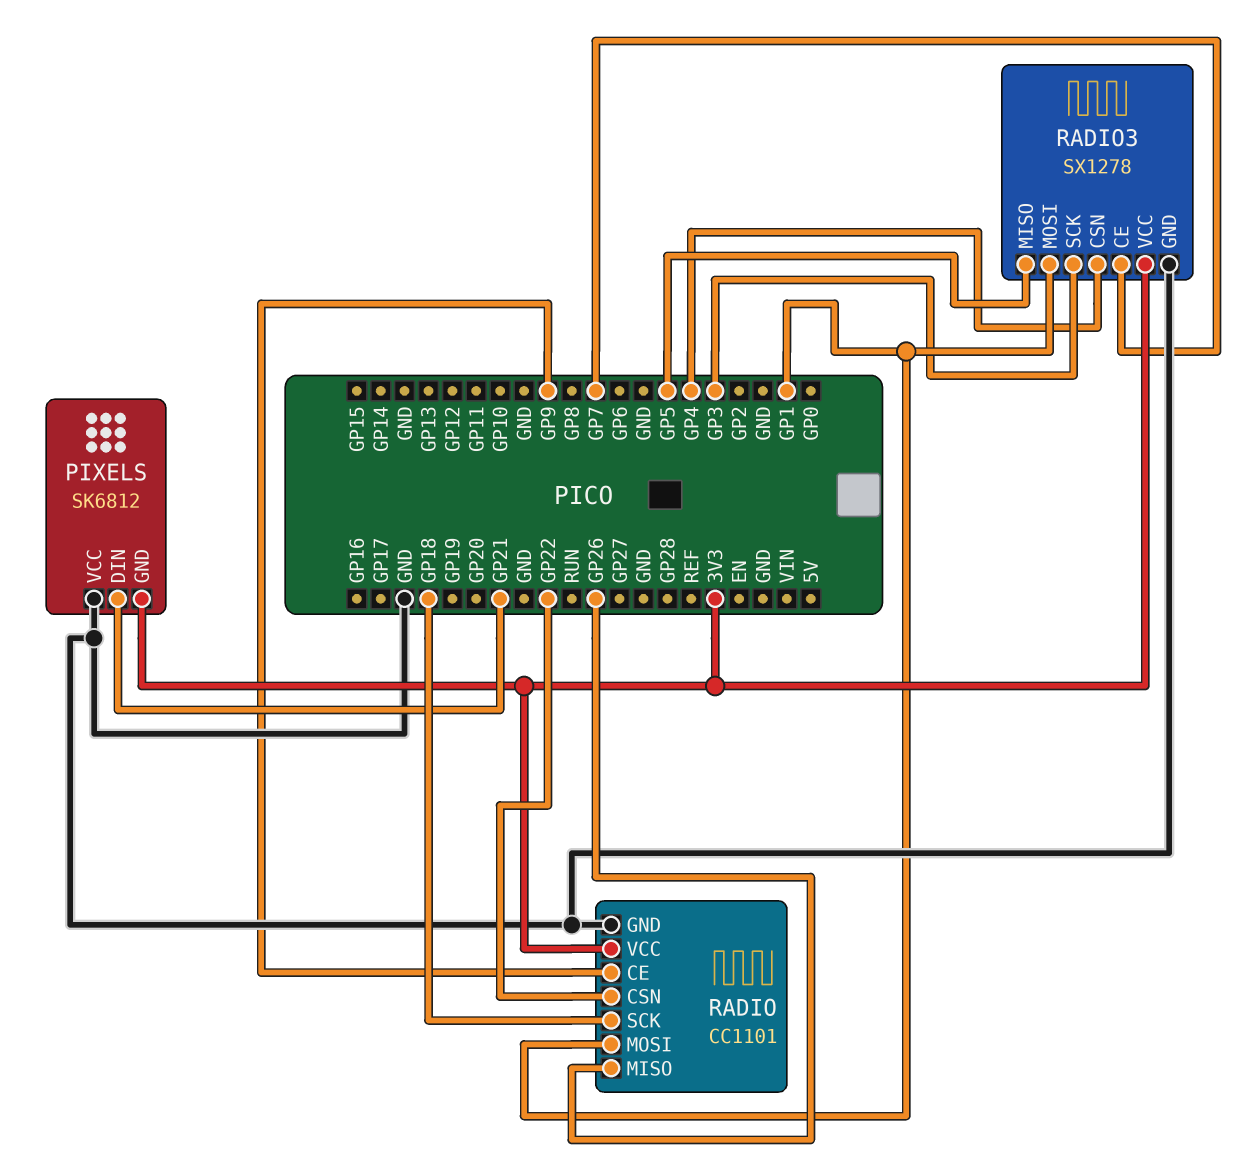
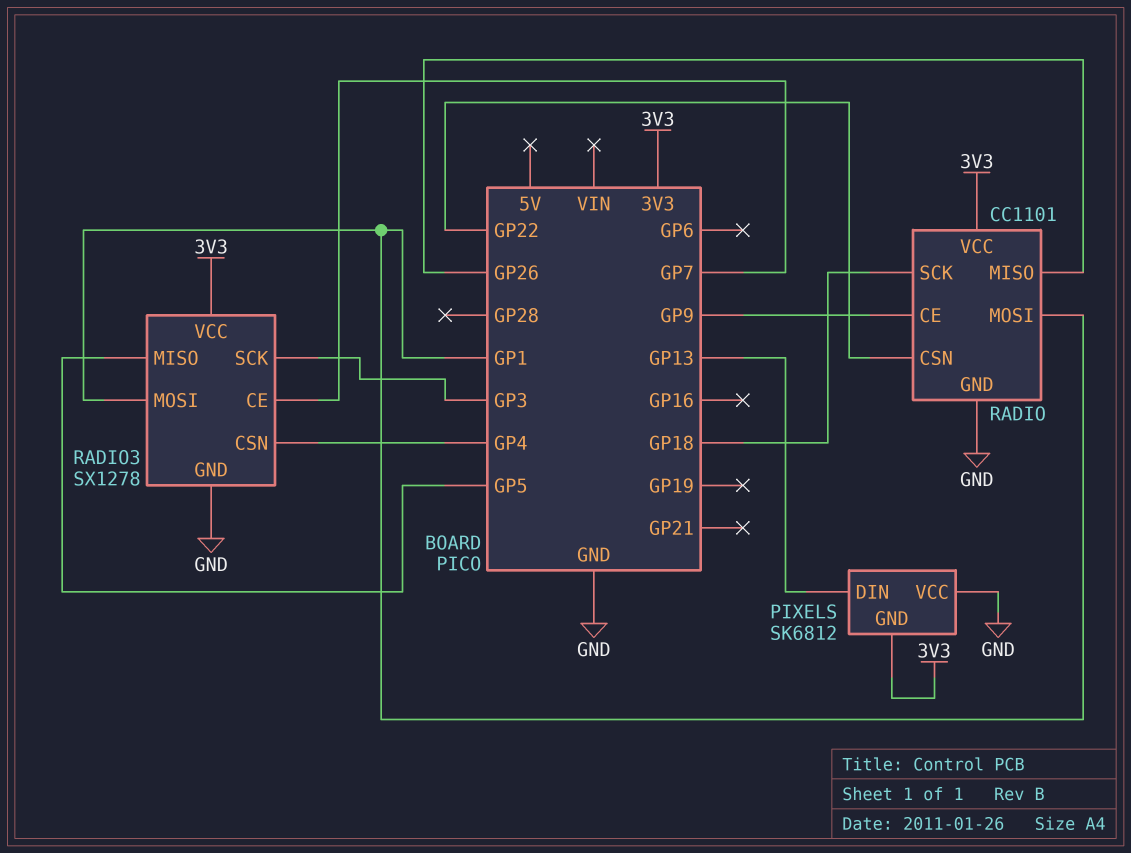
PIXELS pin DIN: GP21 -> GP13

